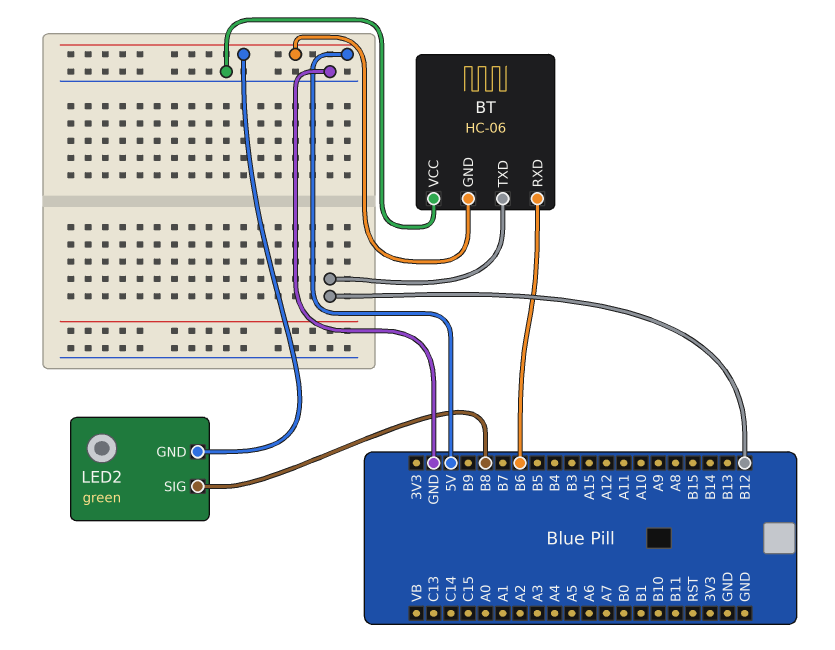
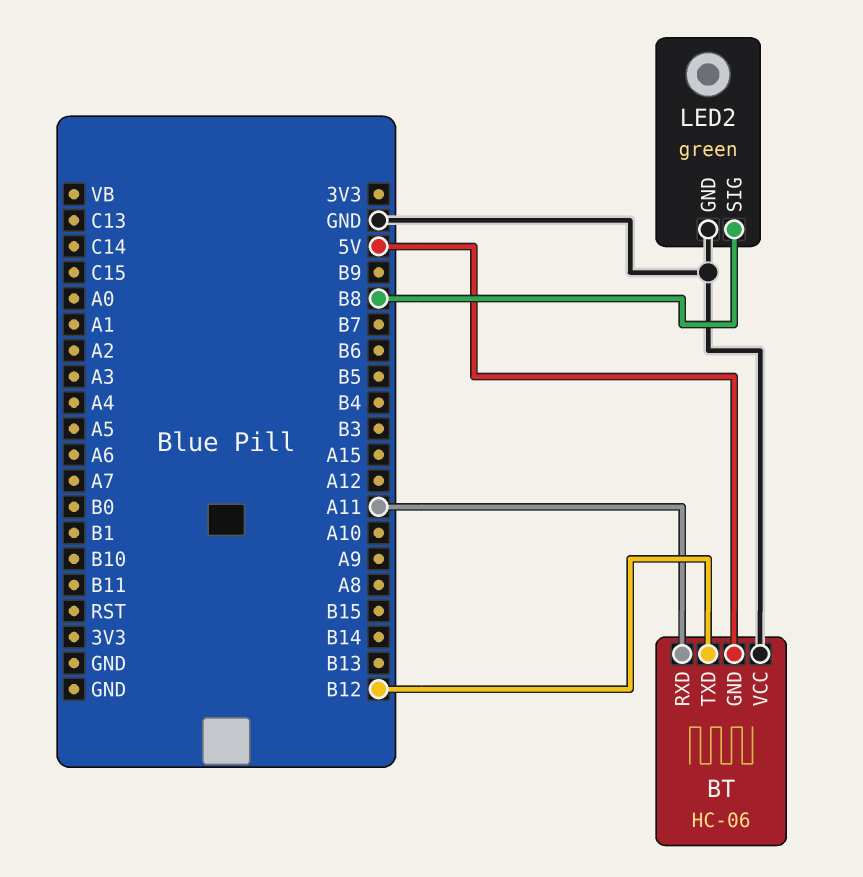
BT pin RXD: B6 -> A11
LED2 pin GND: 5V -> GND

